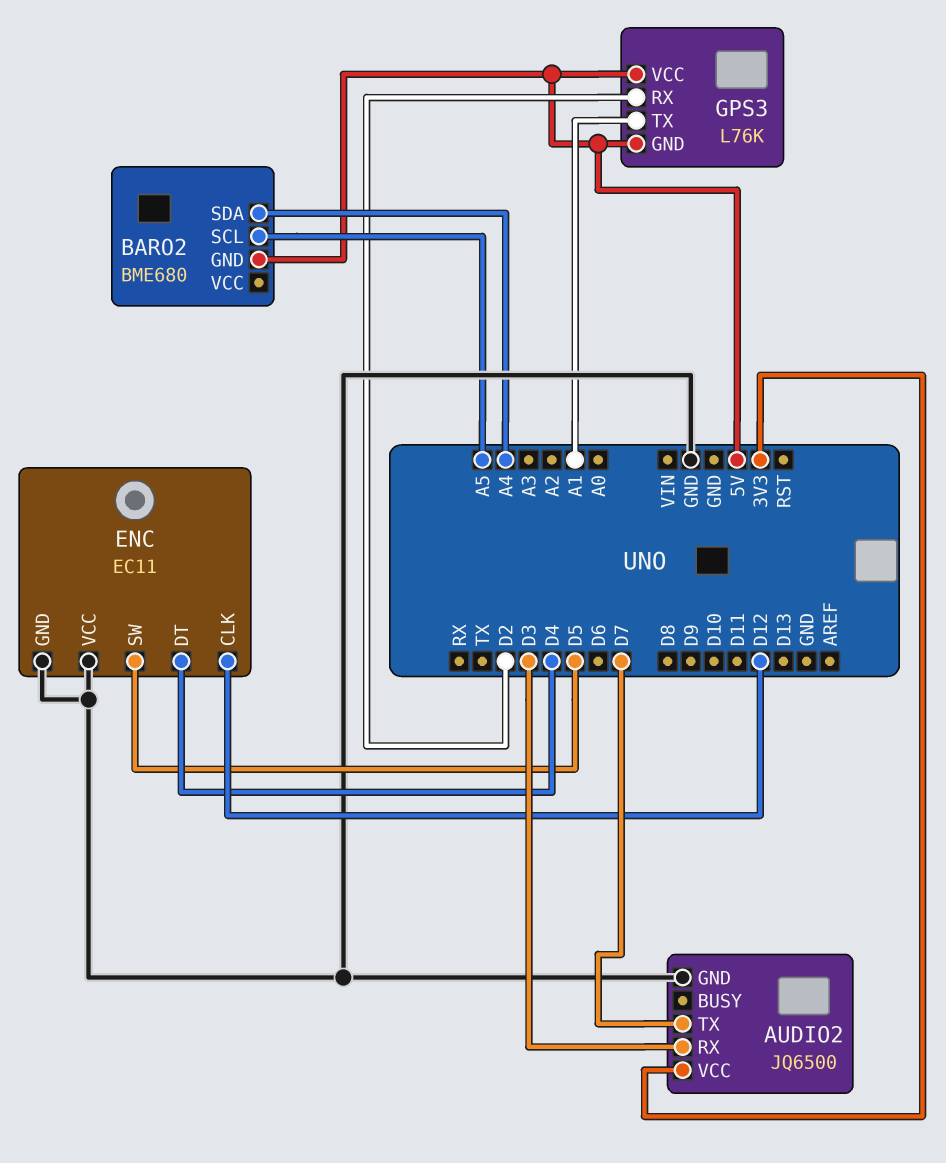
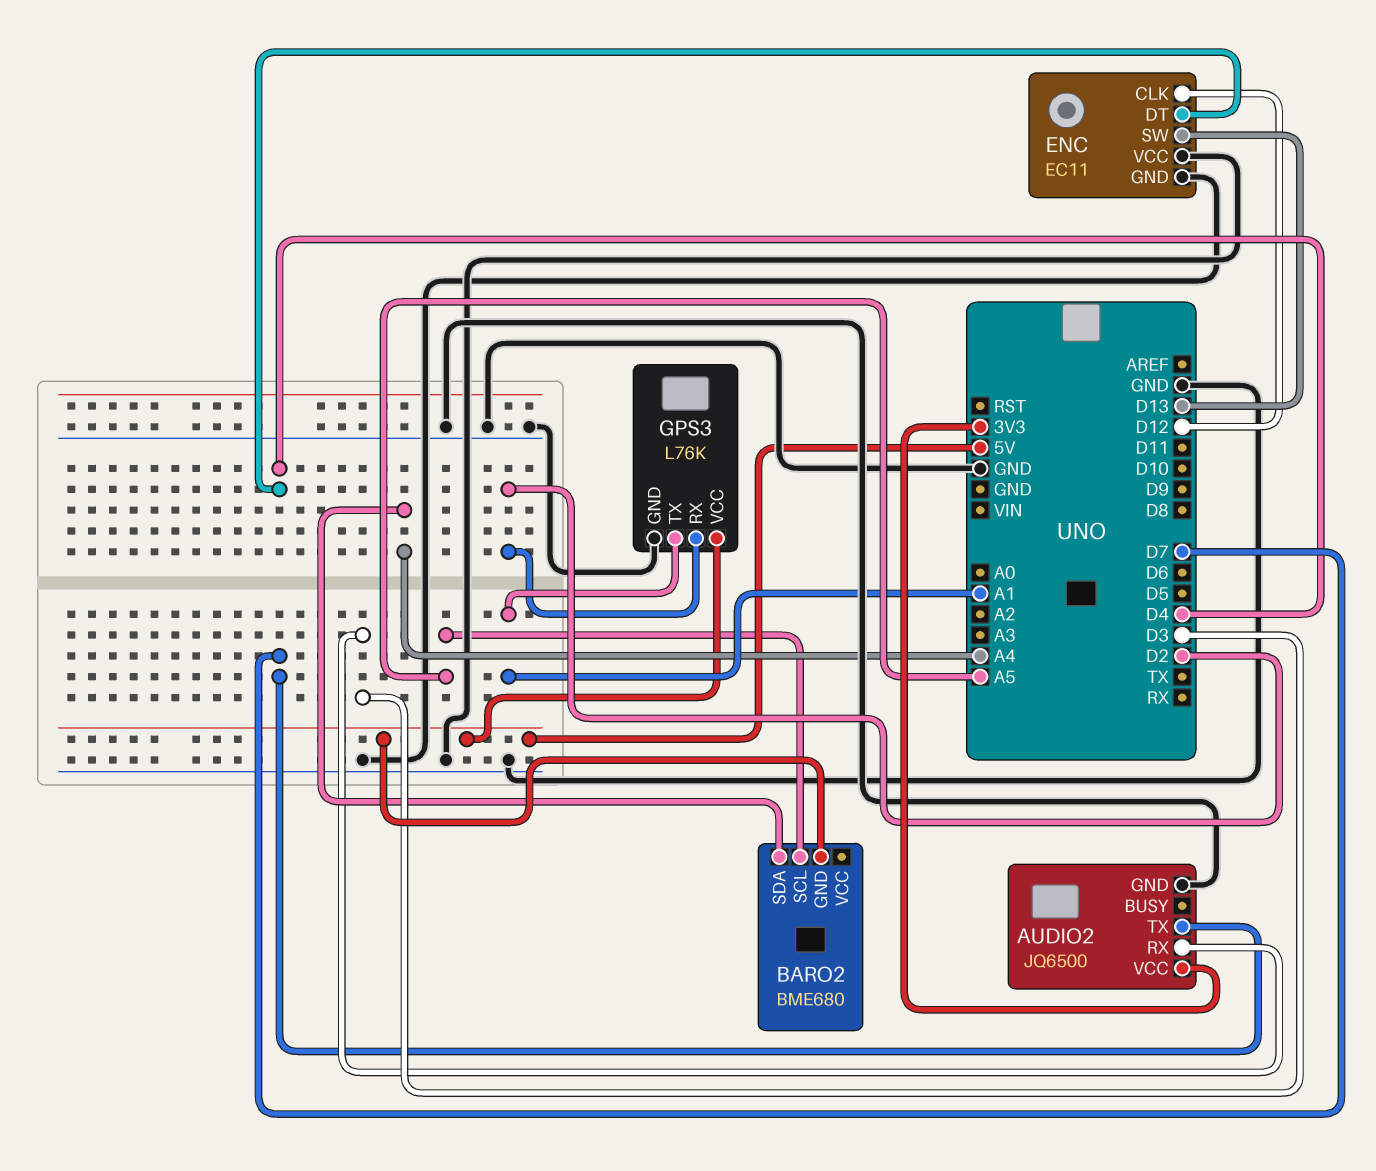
ENC pin SW: D5 -> D13
GPS3 pin GND: 5V -> GND

